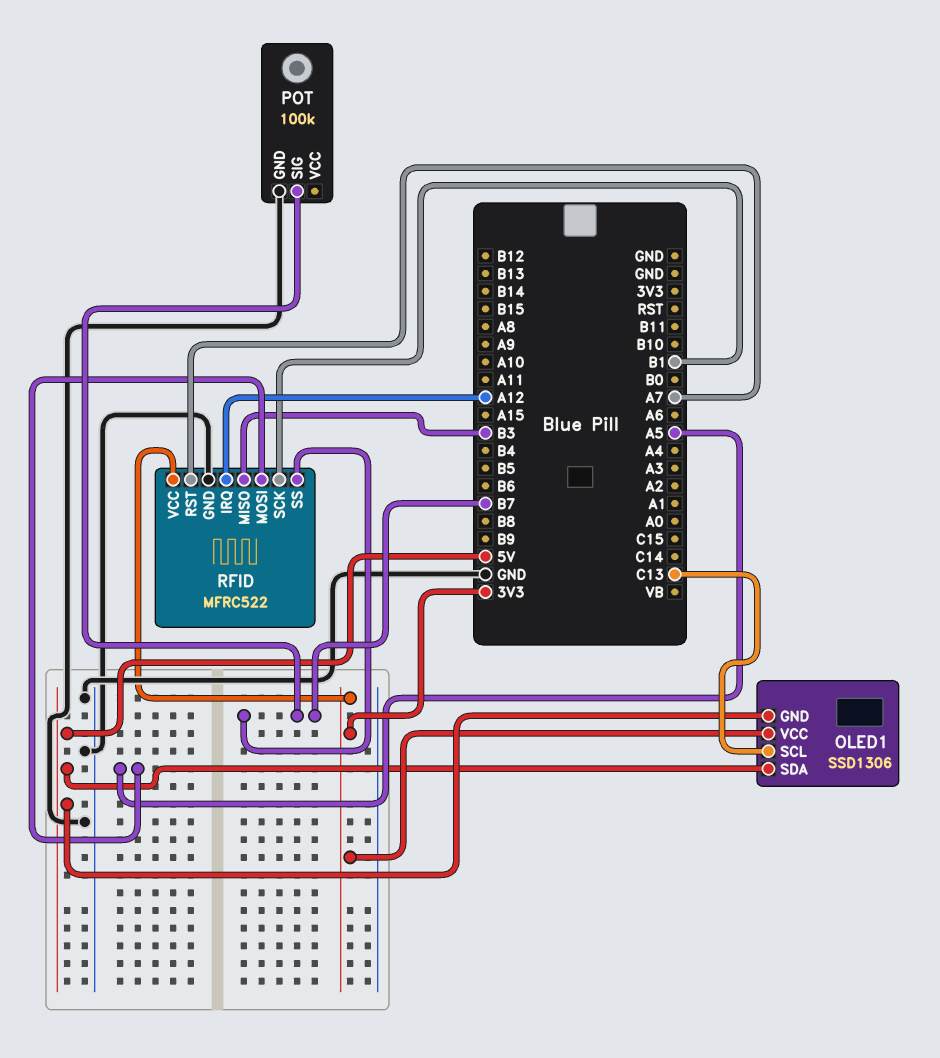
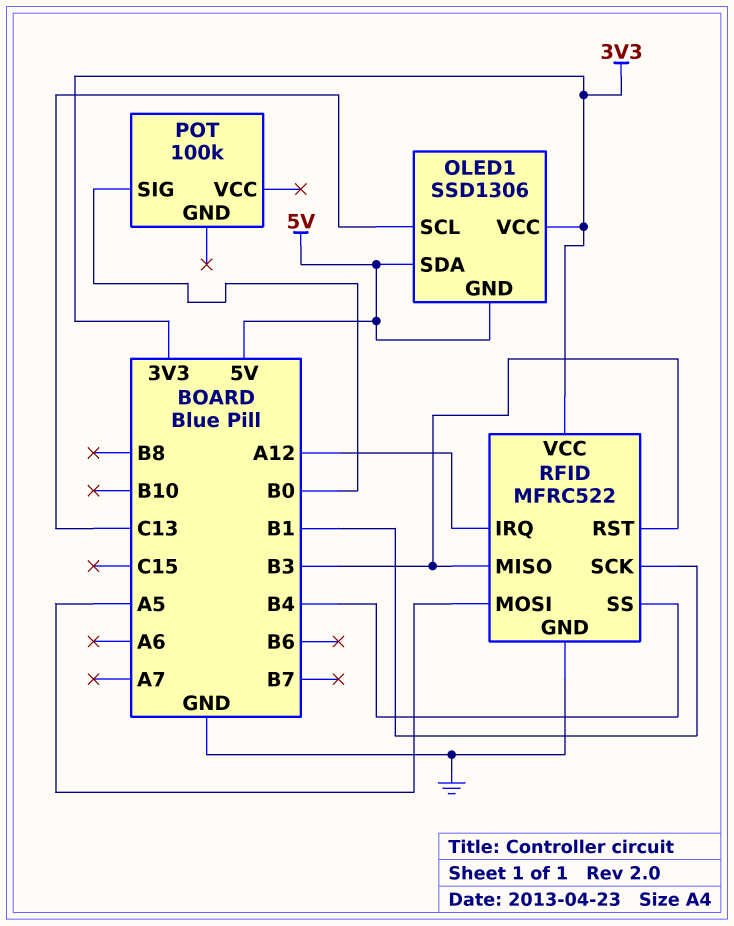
POT pin GND: GND -> none
POT pin SIG: B7 -> B0
RFID pin RST: A7 -> B3
RFID pin SS: B7 -> B4

